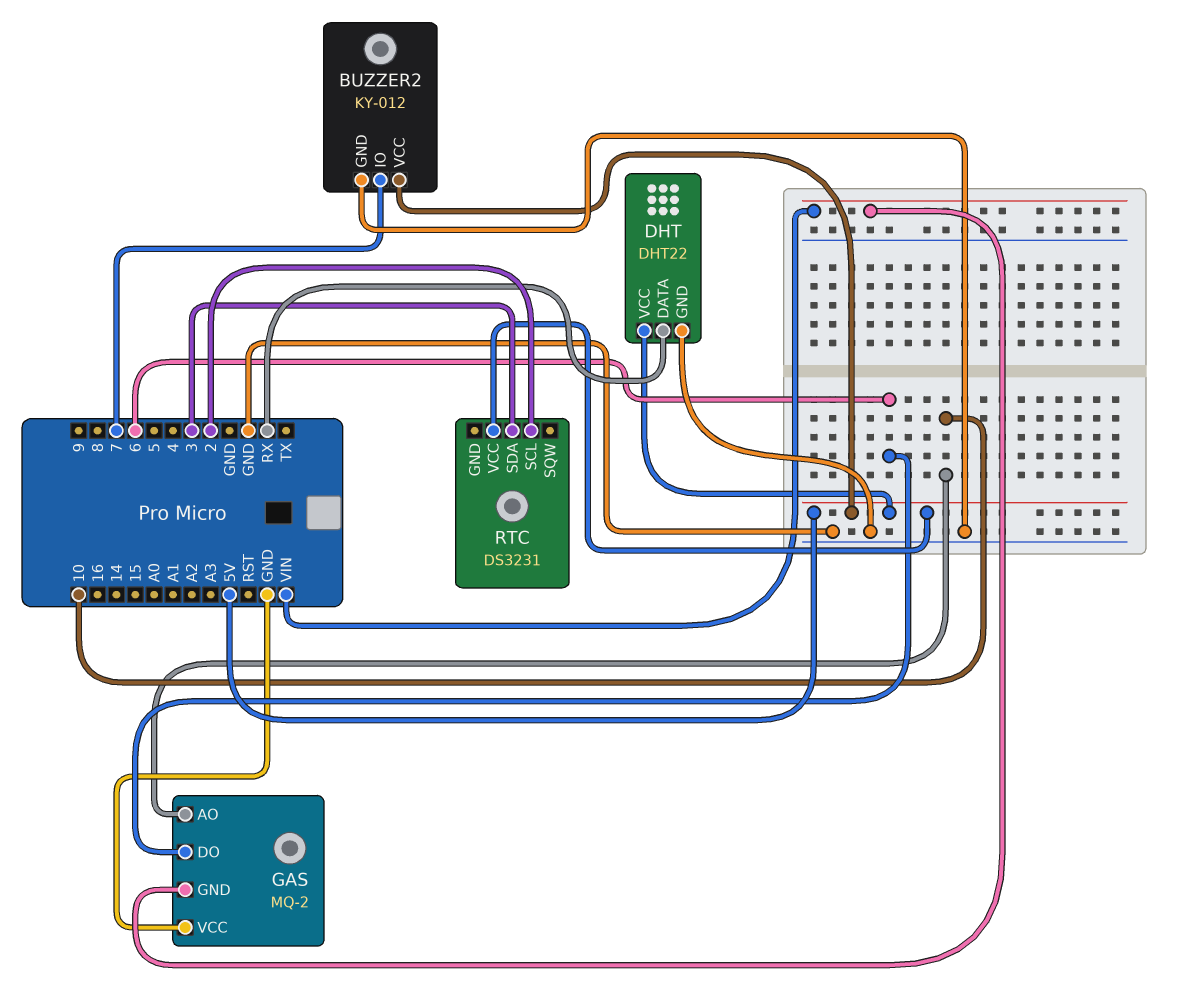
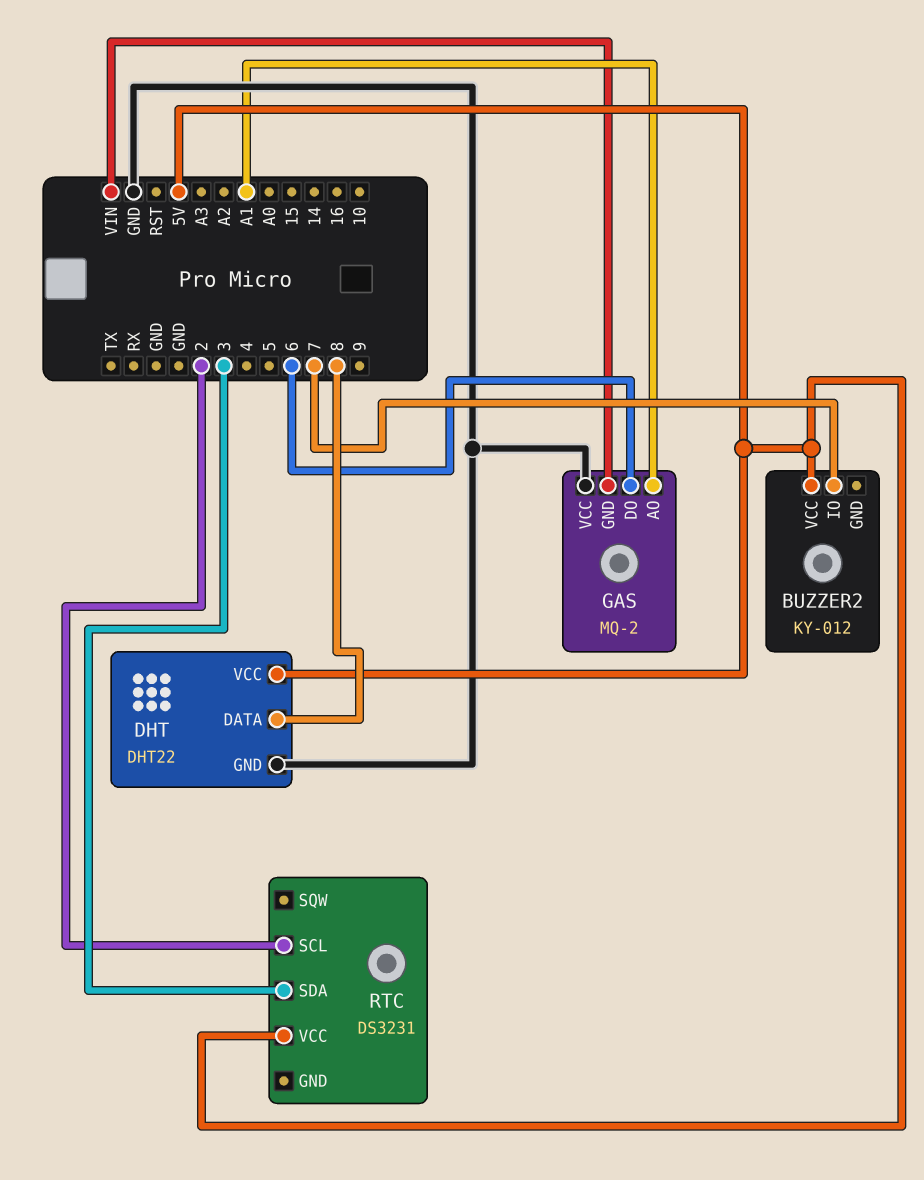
BUZZER2 pin GND: GND -> none
DHT pin DATA: RX -> 8
GAS pin AO: 10 -> A1

